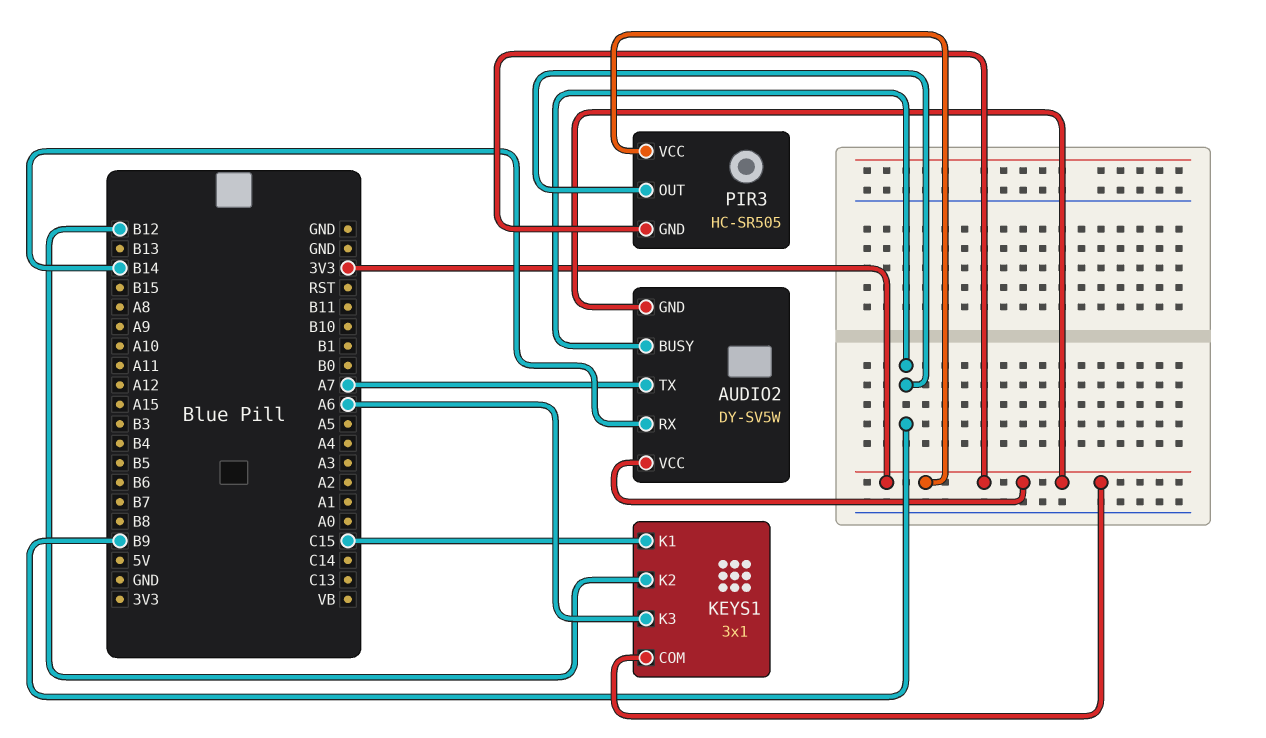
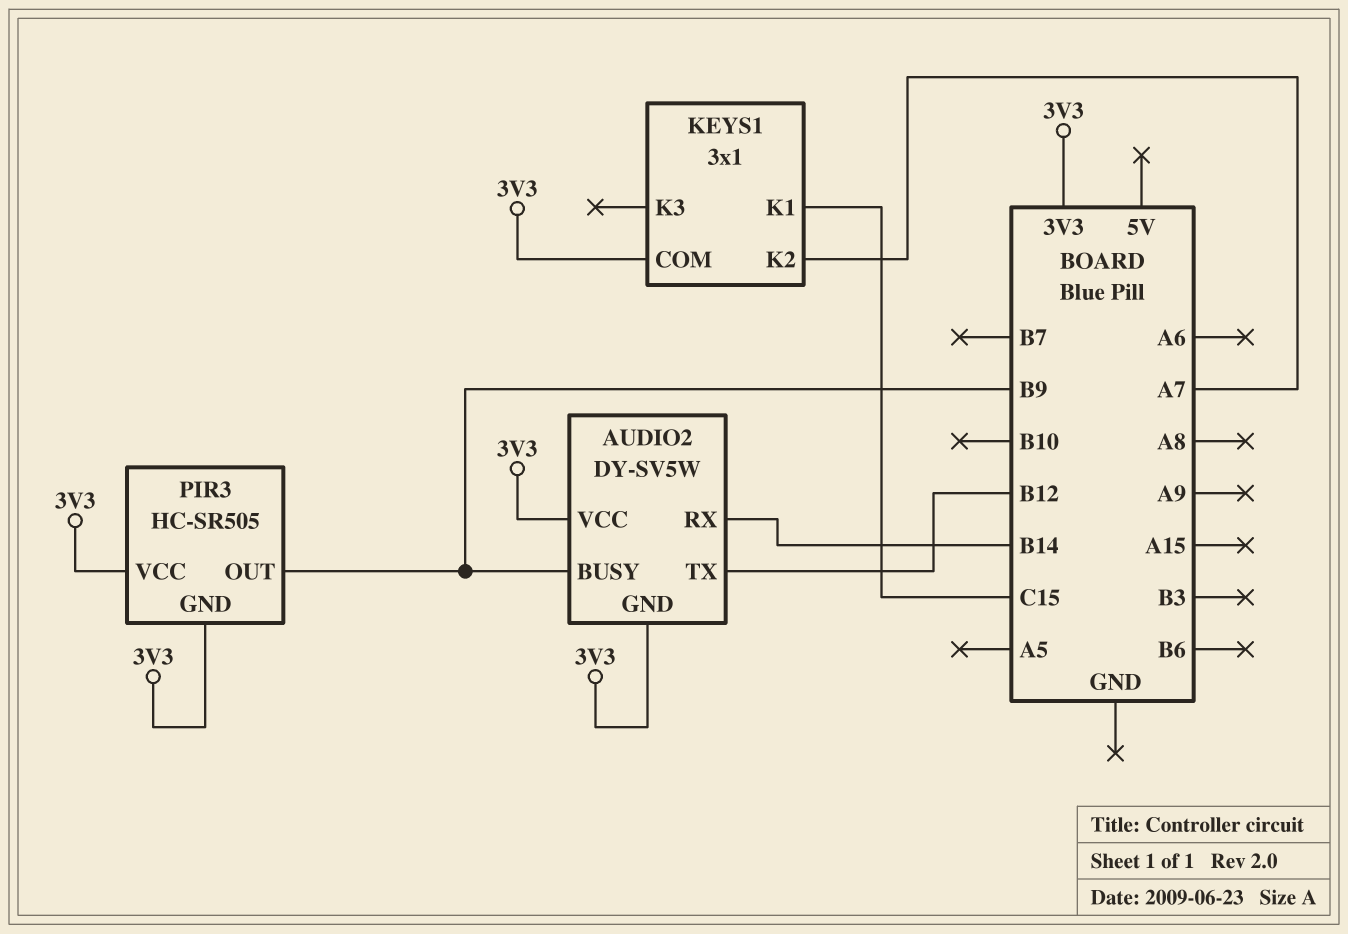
AUDIO2 pin TX: A7 -> B12
KEYS1 pin K2: B12 -> A7
KEYS1 pin K3: A6 -> none

